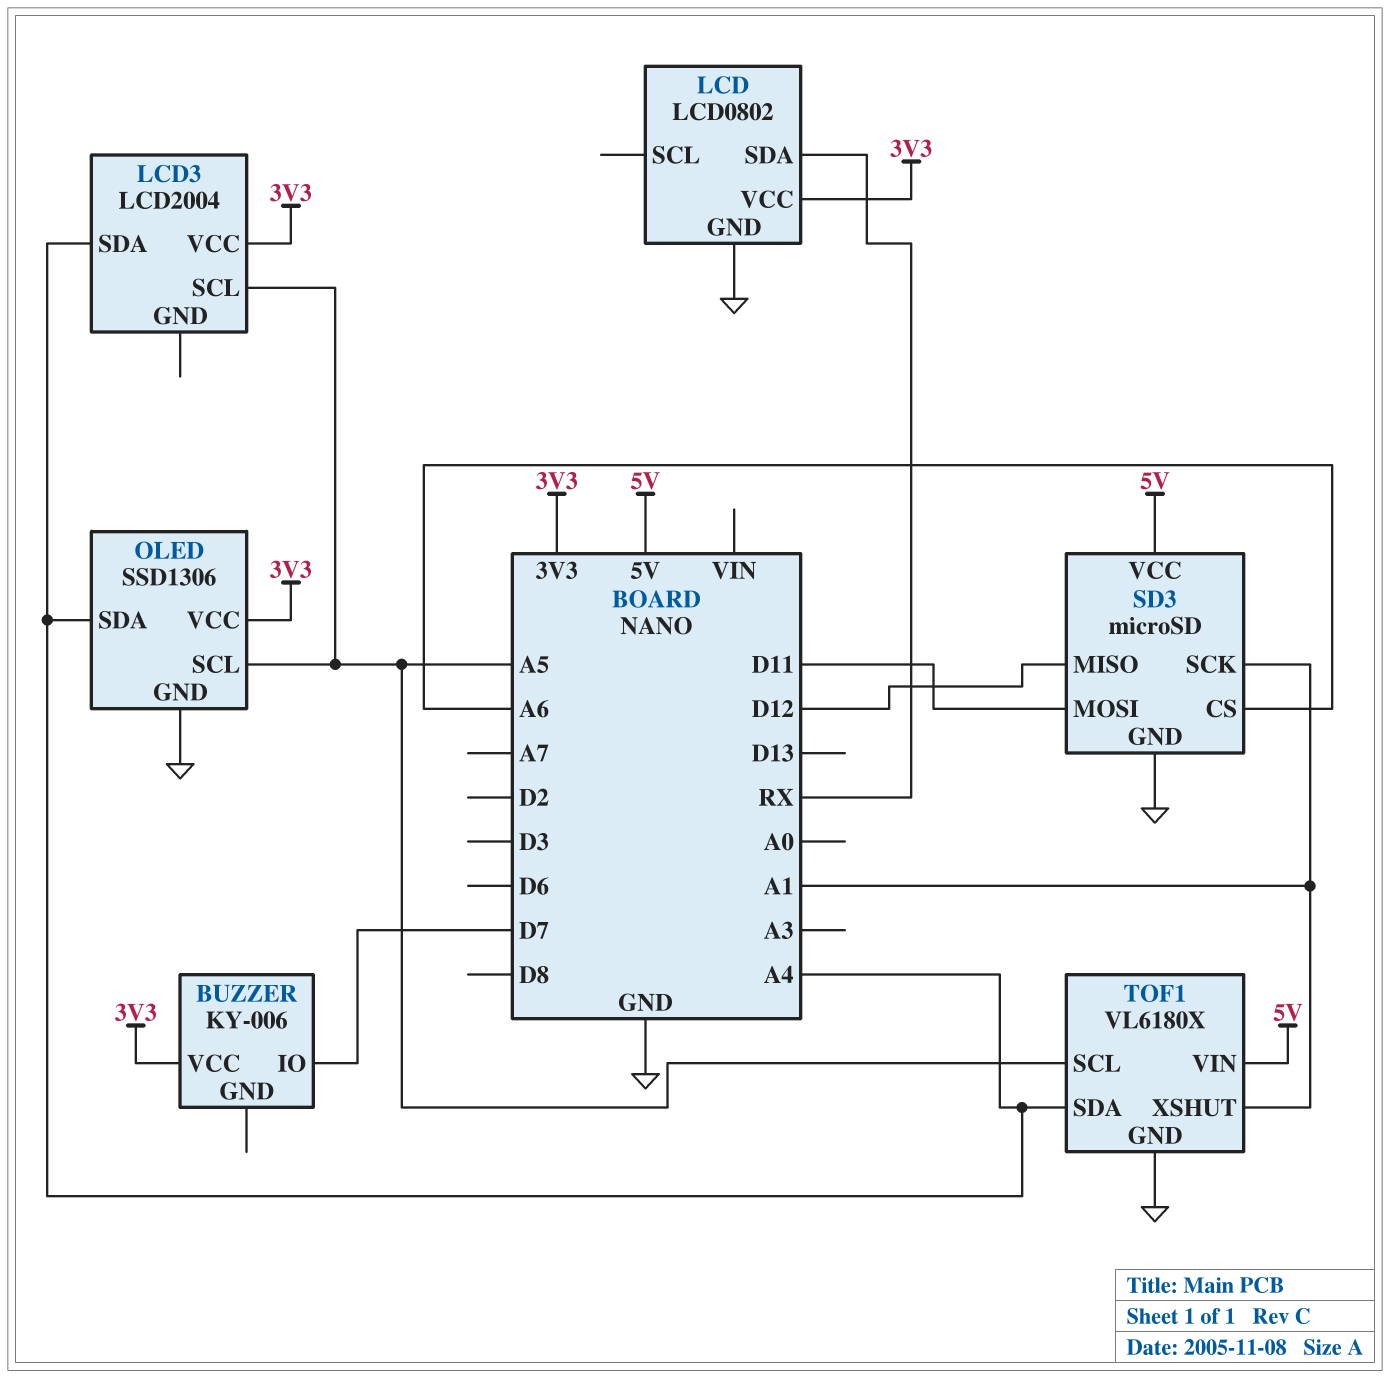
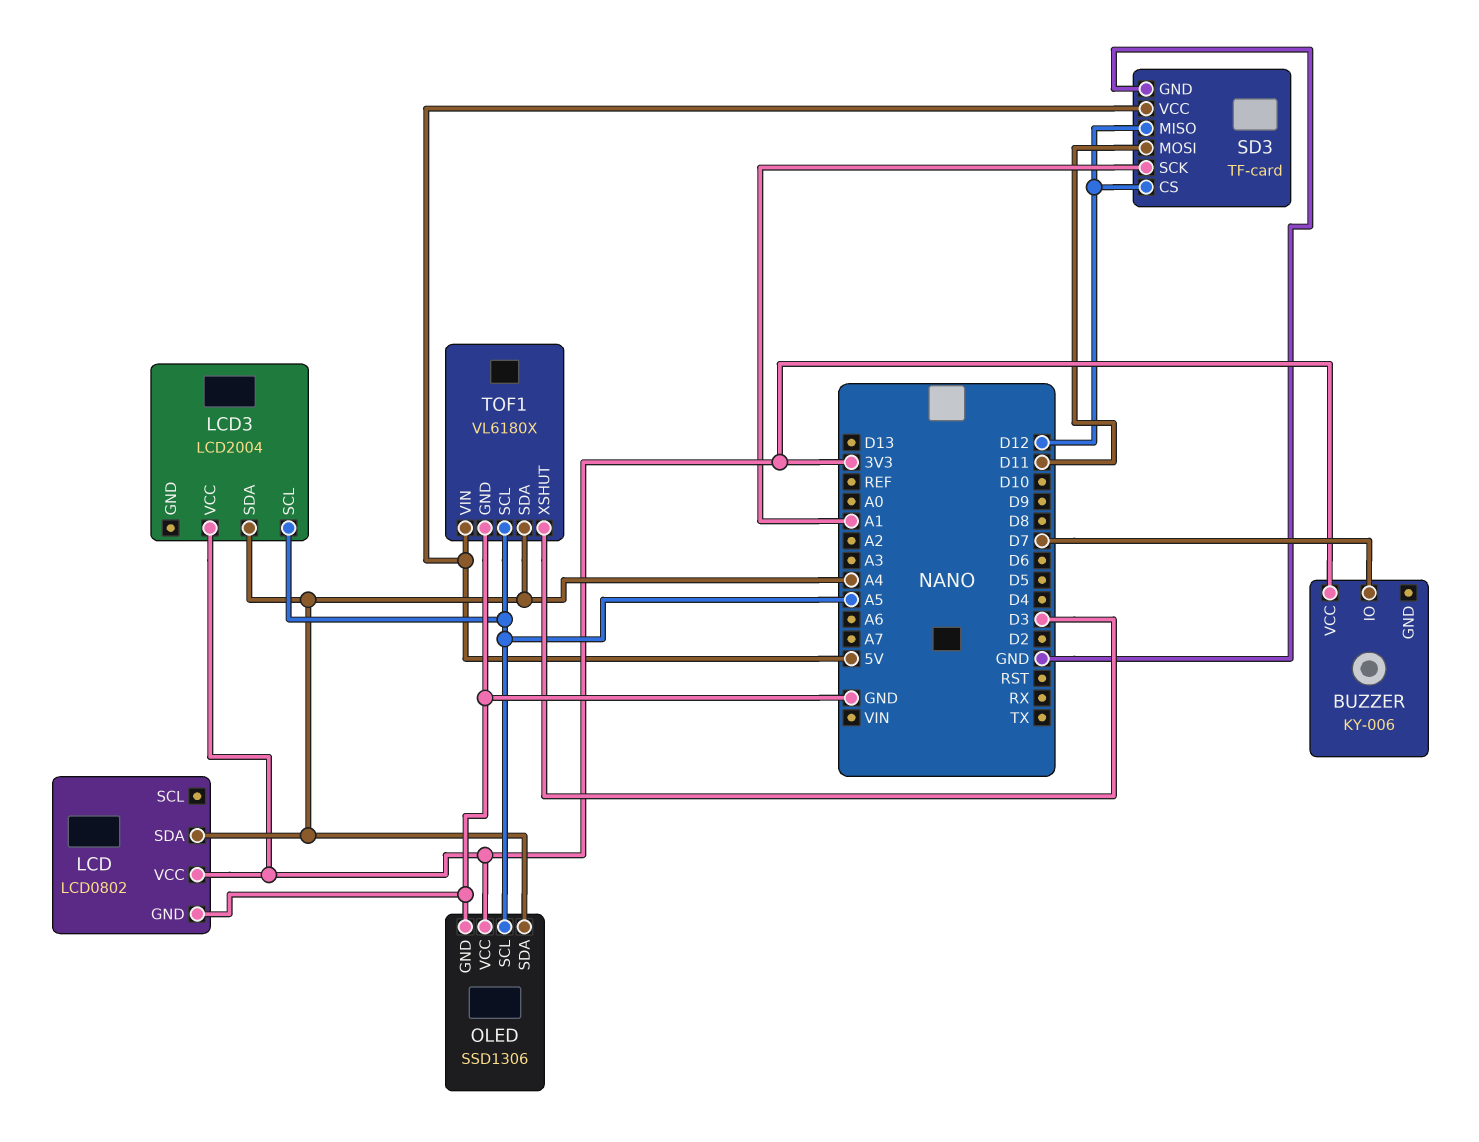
LCD pin SDA: RX -> A4
SD3: microSD -> TF-card
SD3 pin CS: A6 -> D12
TOF1 pin XSHUT: A1 -> D3

